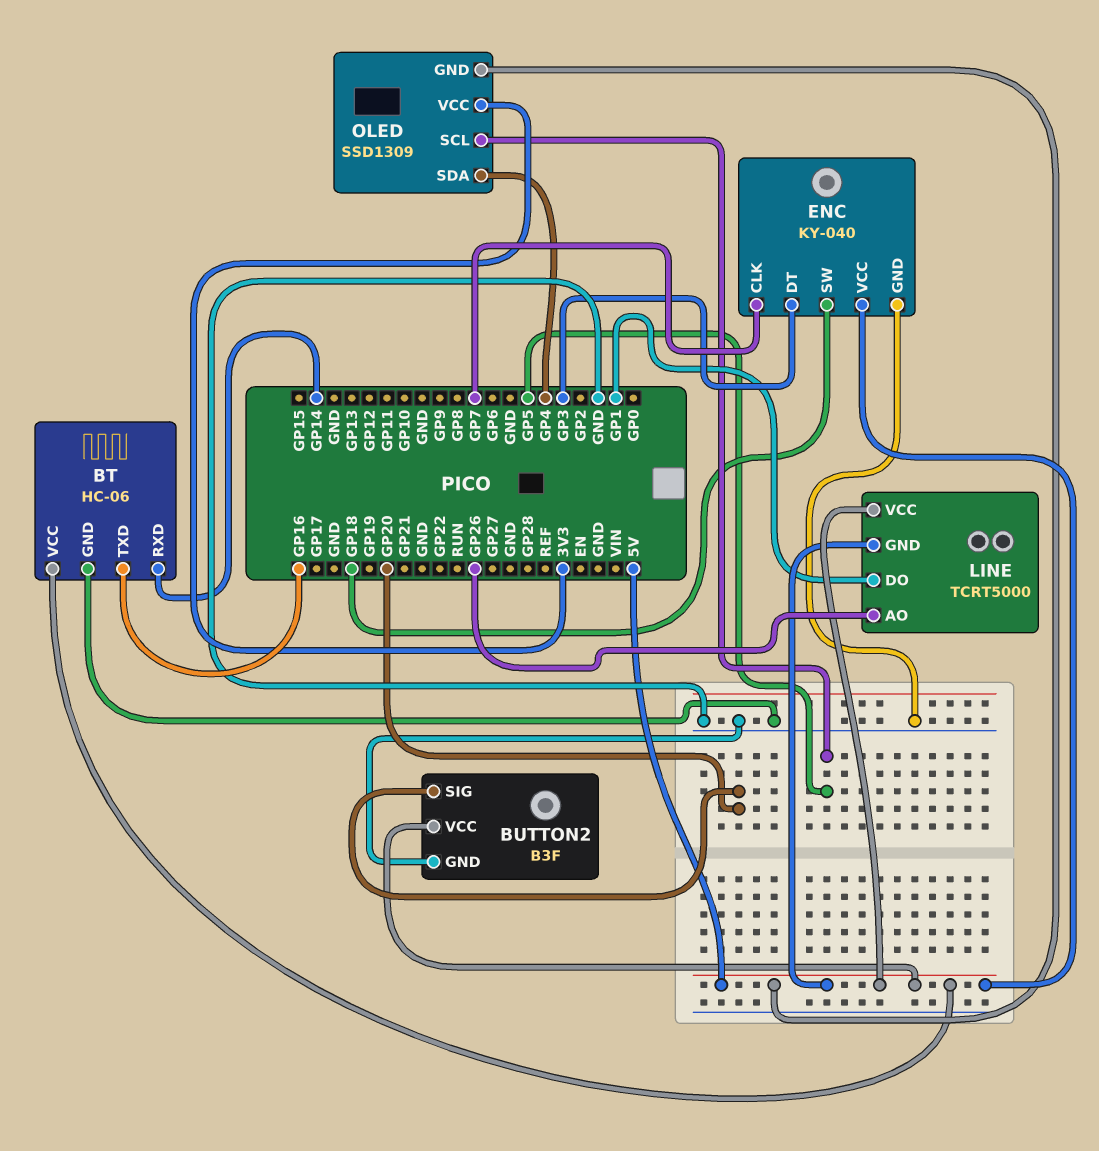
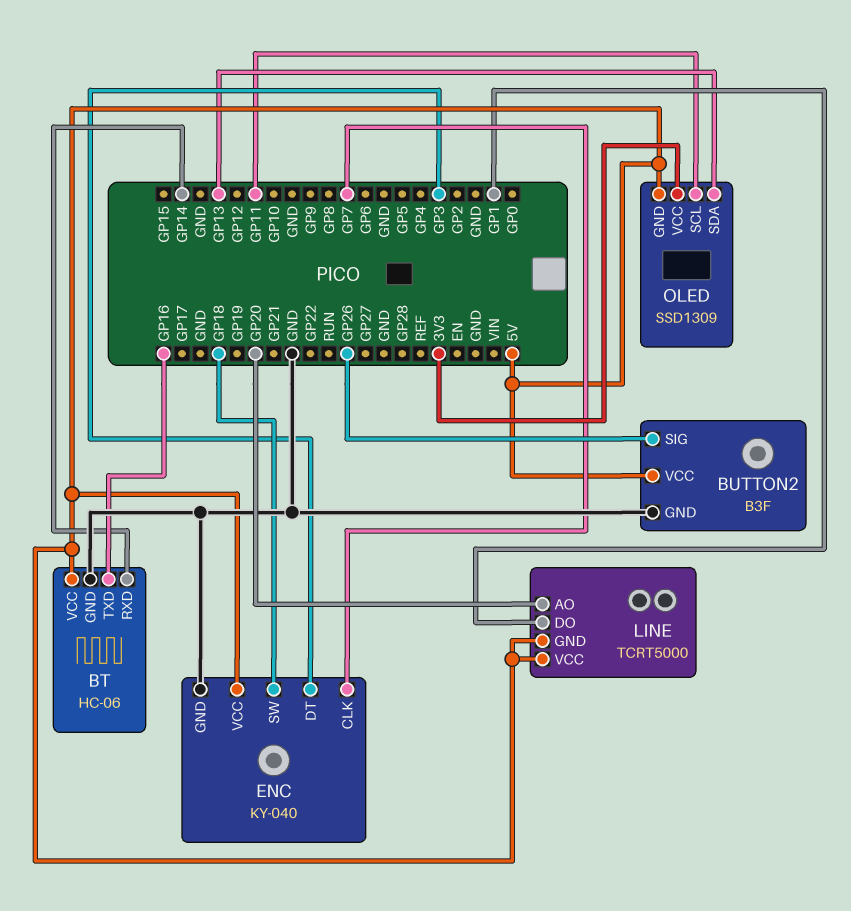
BUTTON2 pin SIG: GP20 -> GP26
LINE pin AO: GP26 -> GP20
OLED pin SCL: GP5 -> GP11
OLED pin SDA: GP4 -> GP13

